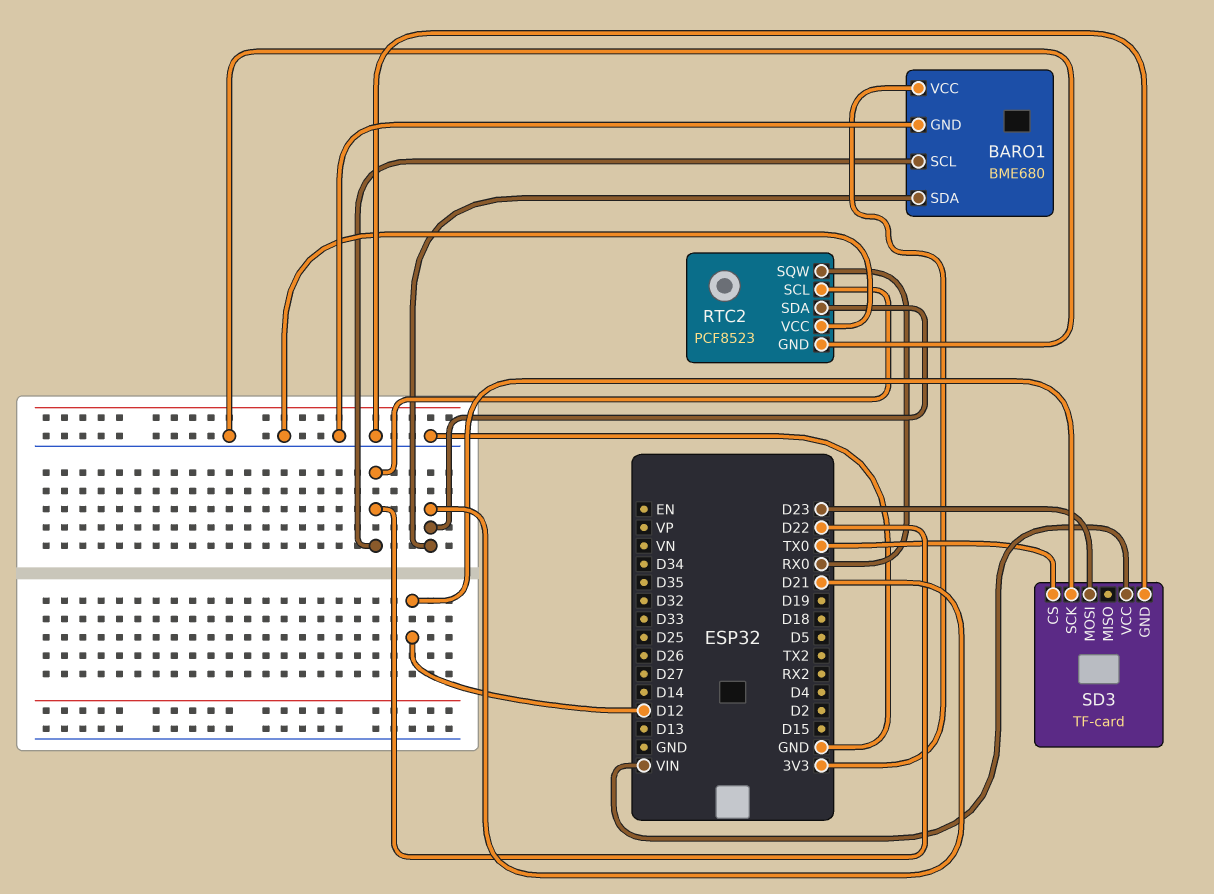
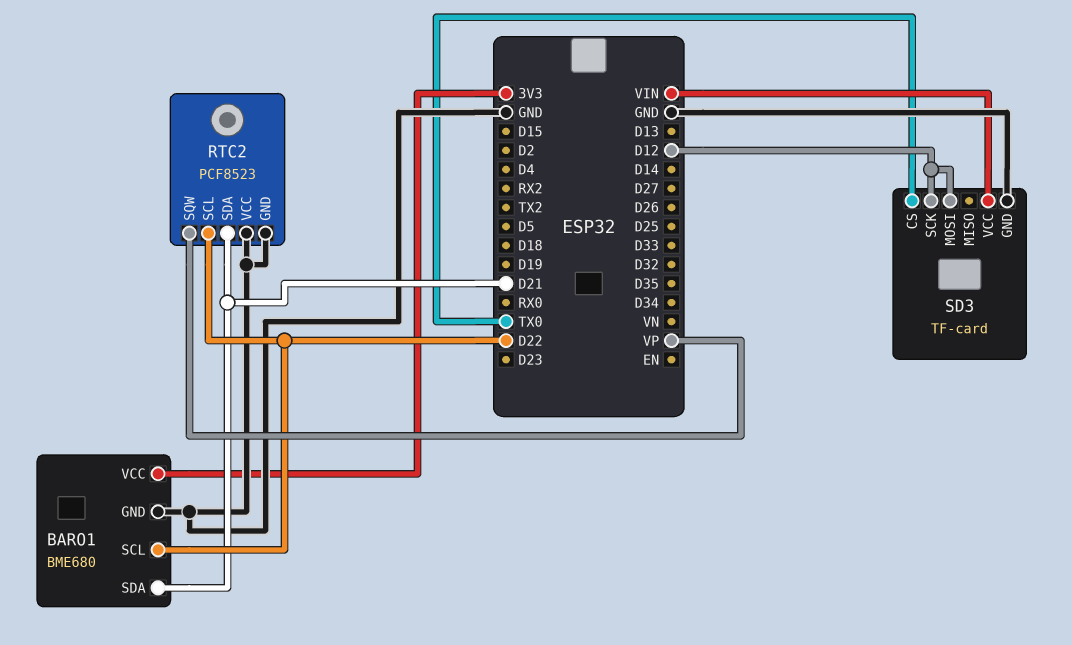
RTC2 pin SQW: RX0 -> VP
SD3 pin MOSI: D23 -> D12

